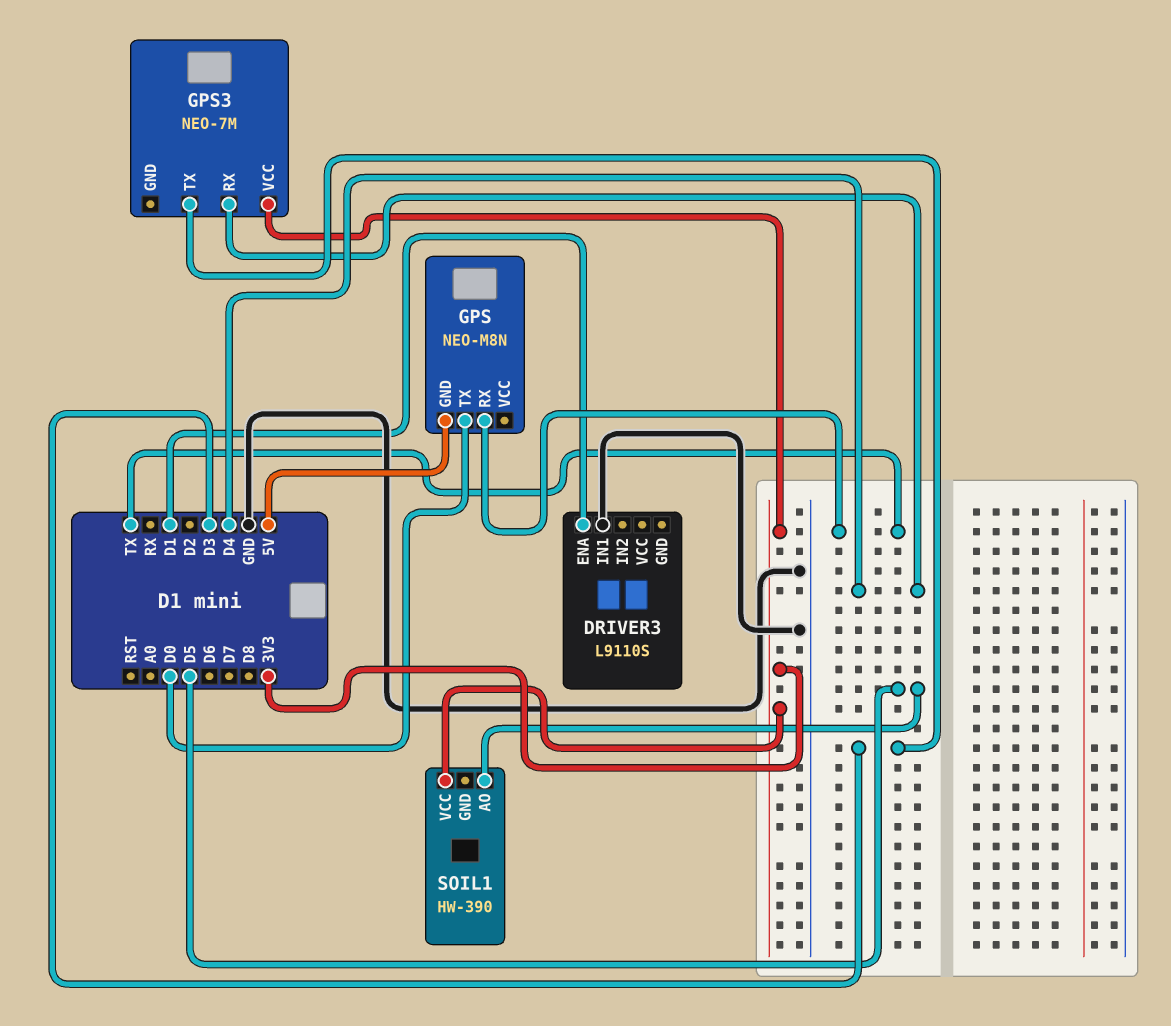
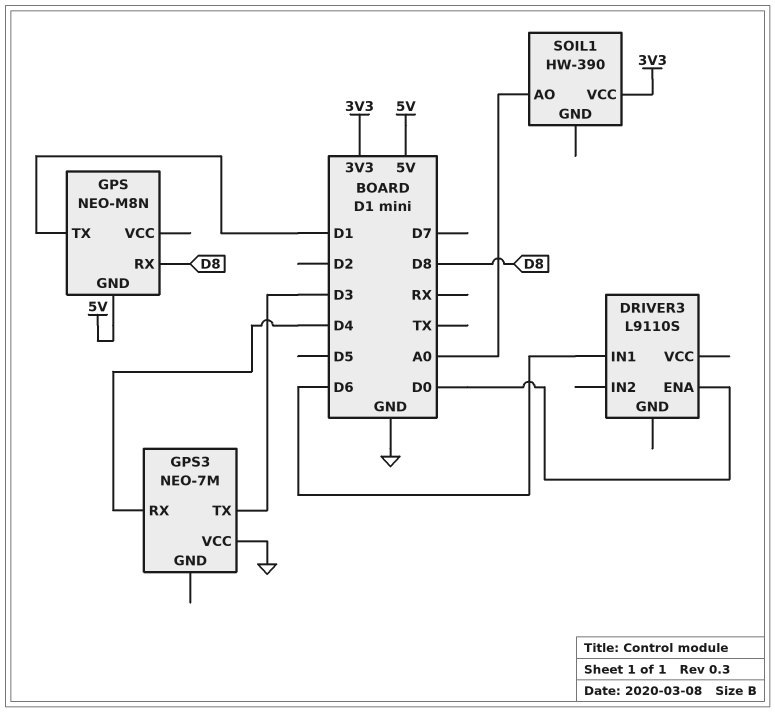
DRIVER3 pin ENA: D1 -> D0
DRIVER3 pin IN1: GND -> D6
GPS pin RX: TX -> D8
GPS pin TX: D0 -> D1
GPS3 pin VCC: 3V3 -> GND
SOIL1 pin AO: D5 -> A0

